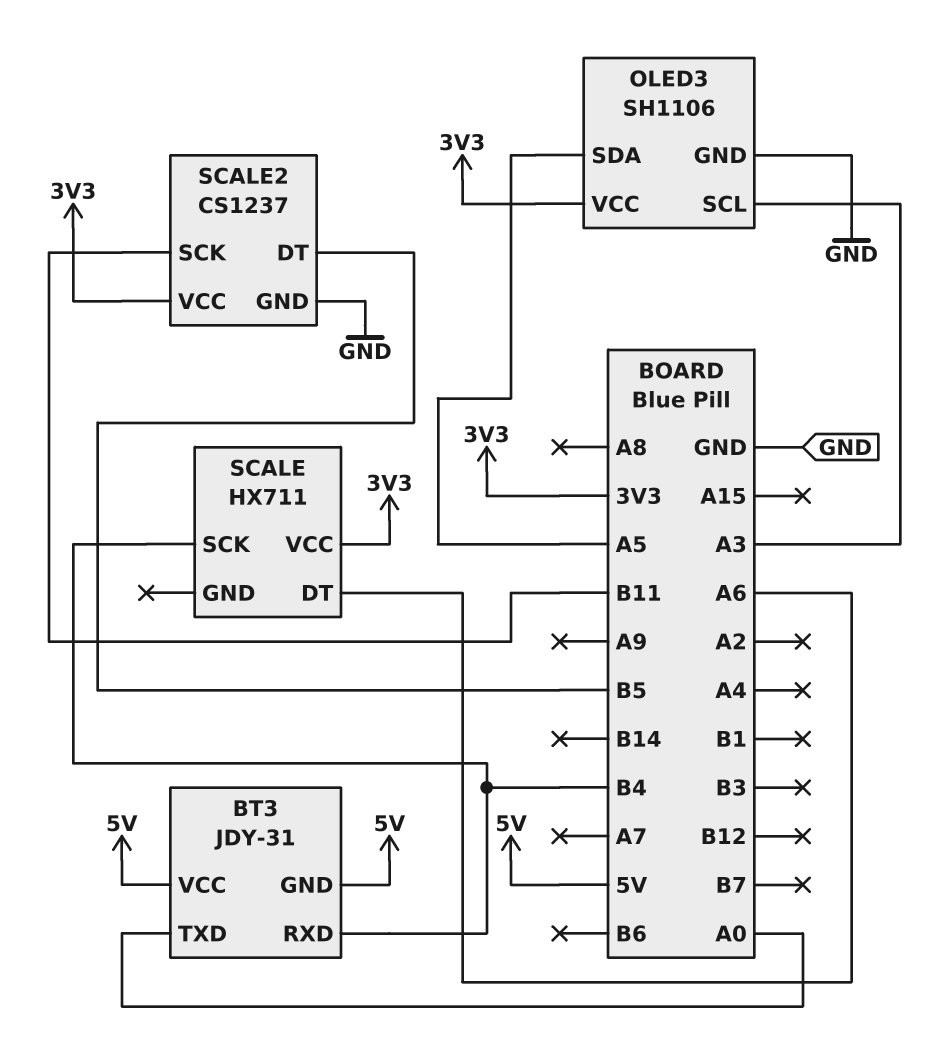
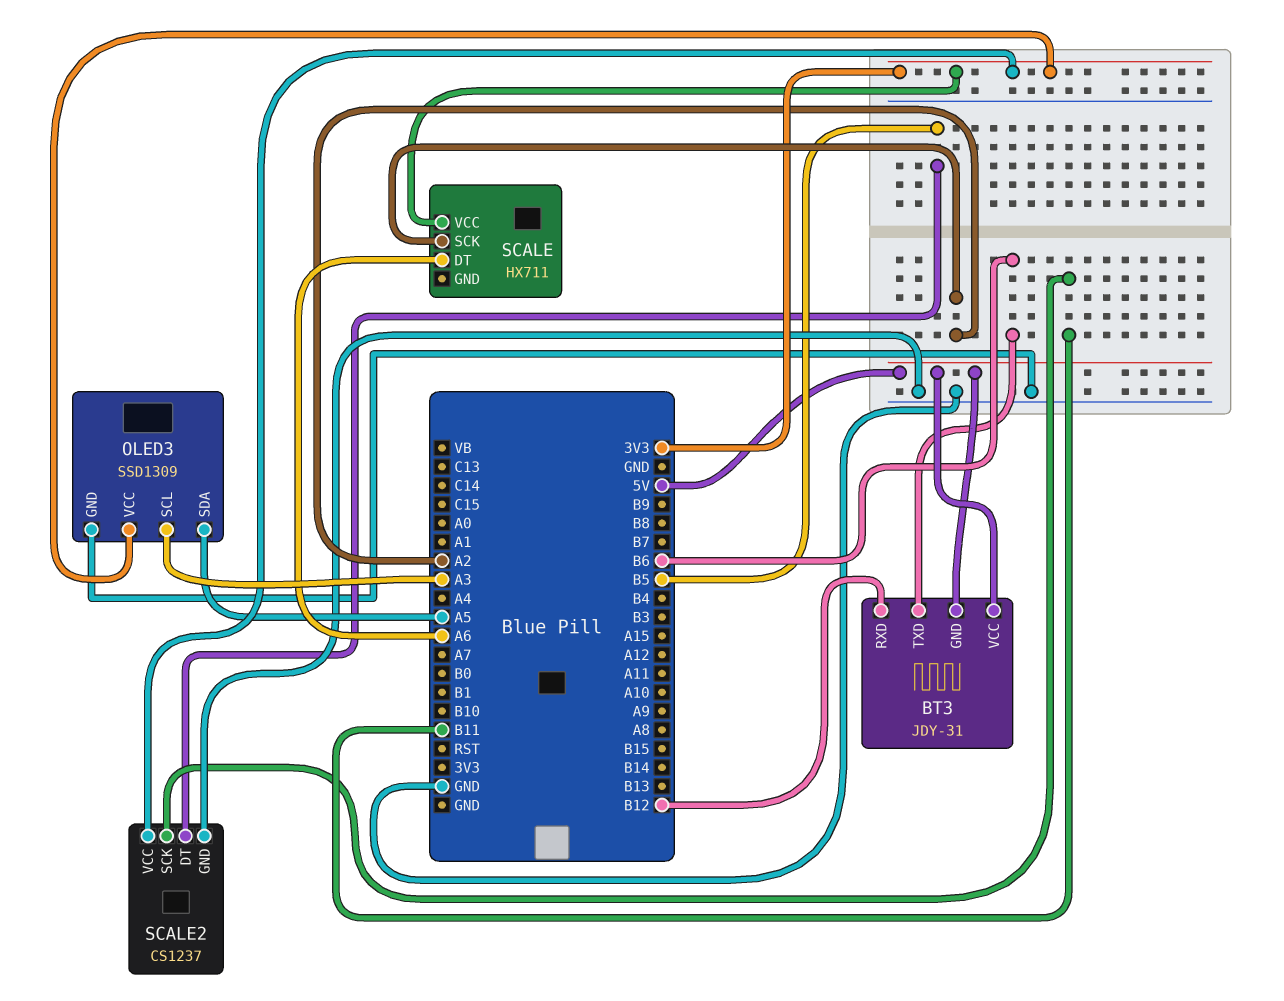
BT3 pin RXD: B4 -> B12
BT3 pin TXD: A0 -> B6
OLED3: SH1106 -> SSD1309
SCALE pin SCK: B4 -> A2

